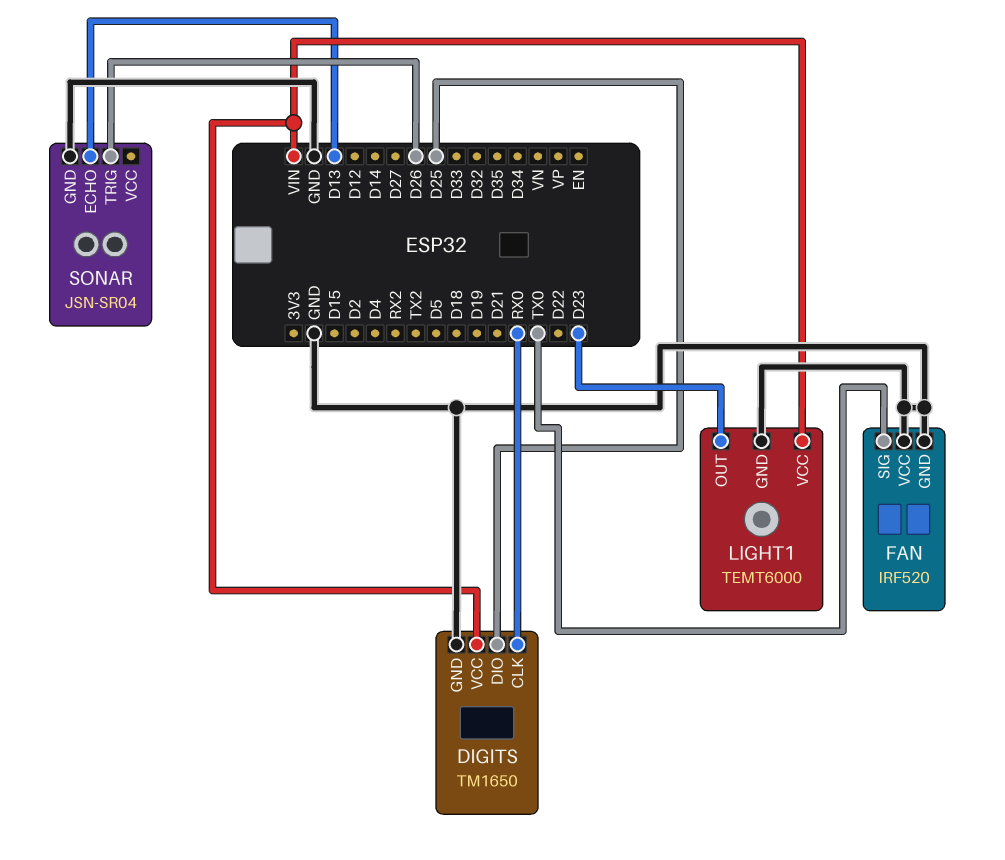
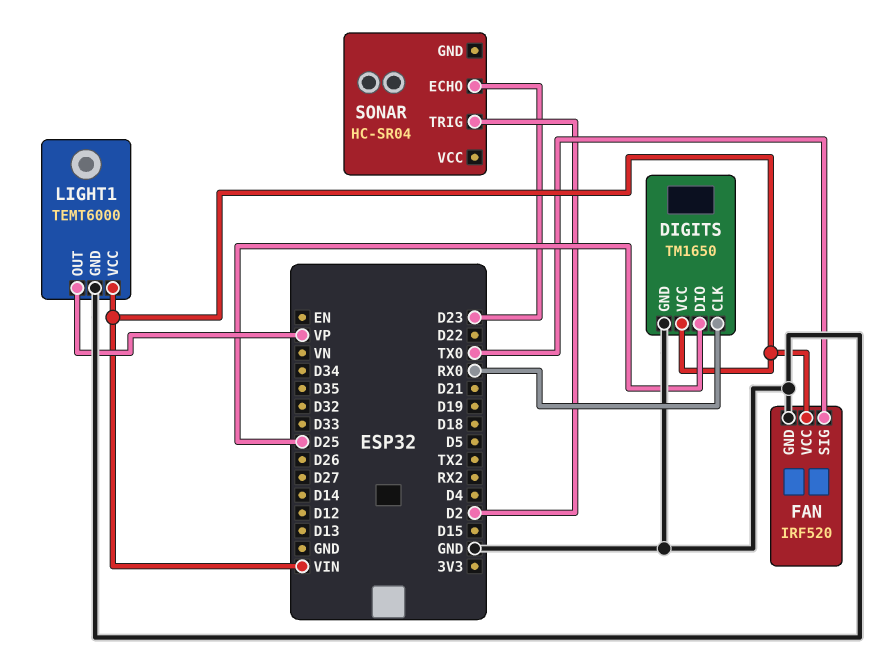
FAN pin VCC: GND -> VIN
LIGHT1 pin OUT: D23 -> VP
SONAR: JSN-SR04 -> HC-SR04
SONAR pin ECHO: D13 -> D23
SONAR pin GND: GND -> none
SONAR pin TRIG: D26 -> D2

